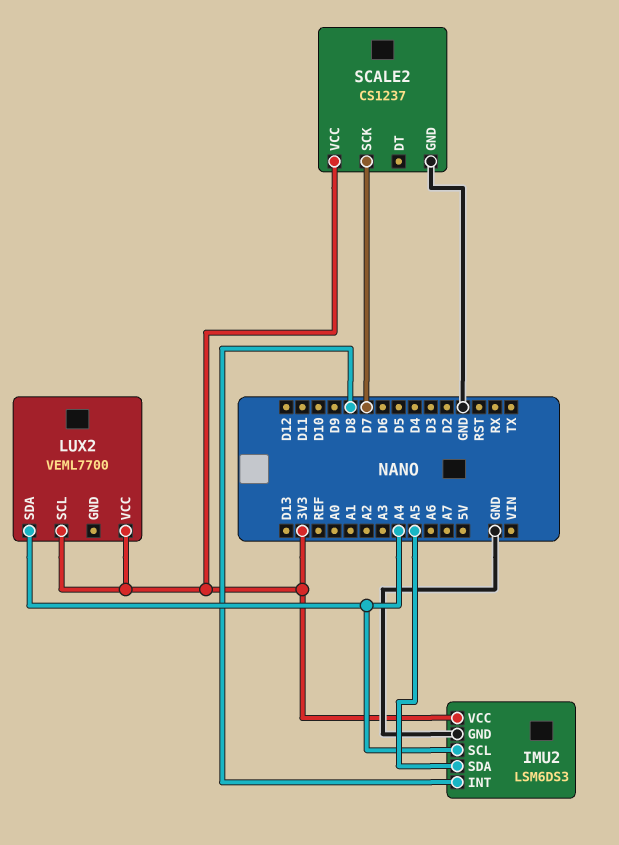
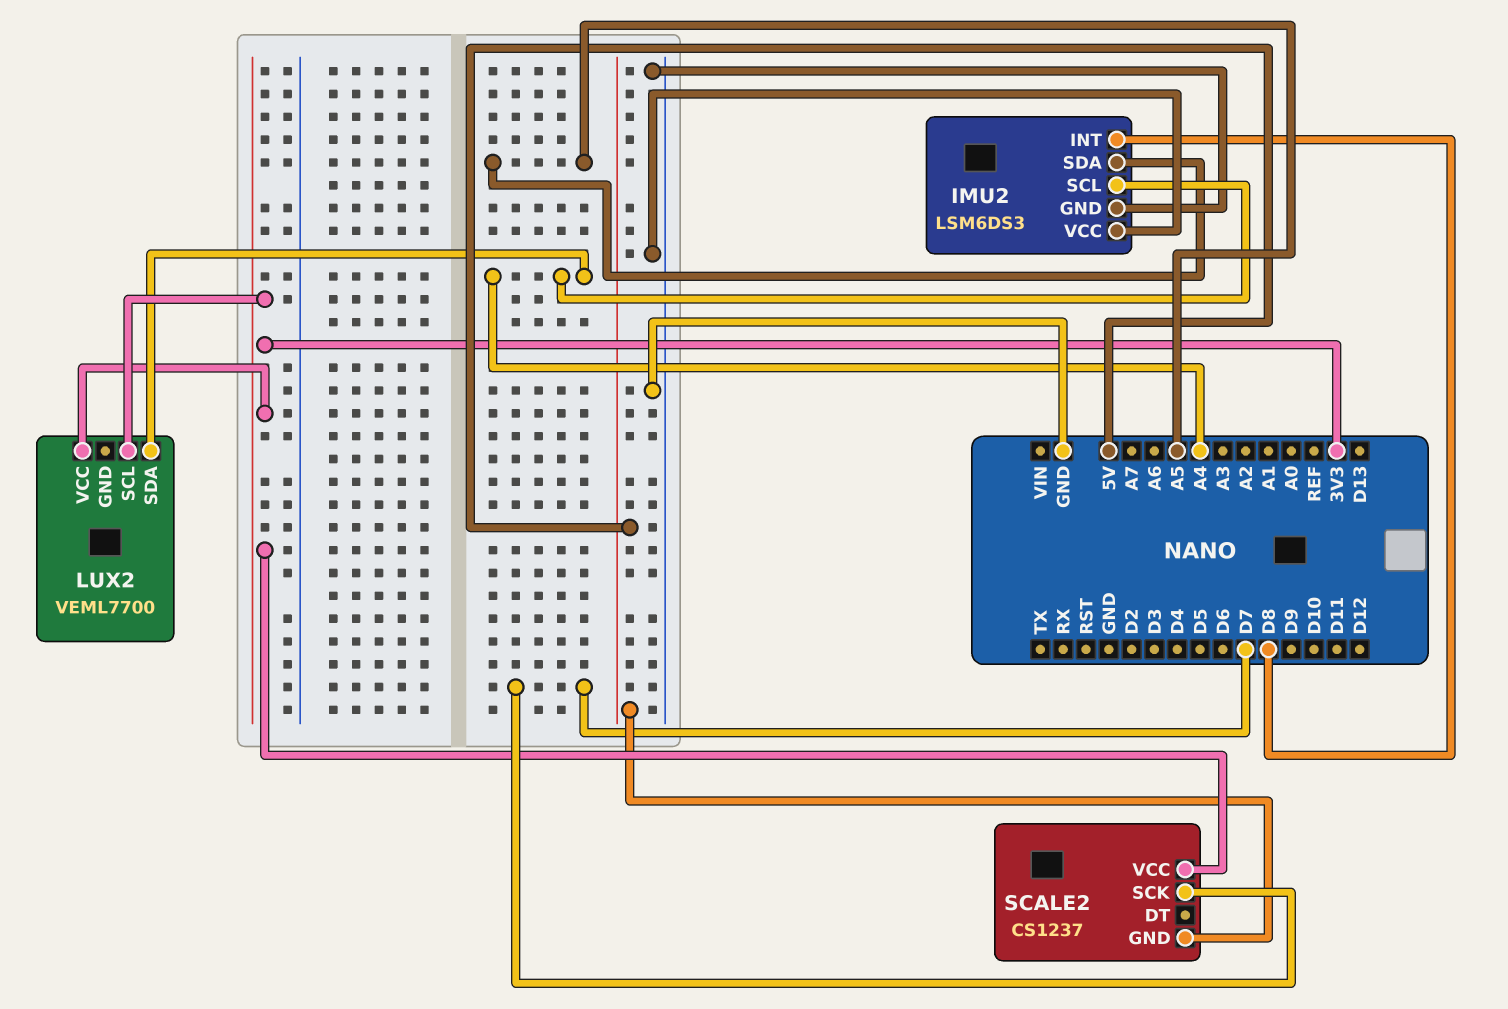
IMU2 pin VCC: 3V3 -> GND
SCALE2 pin GND: GND -> 5V

